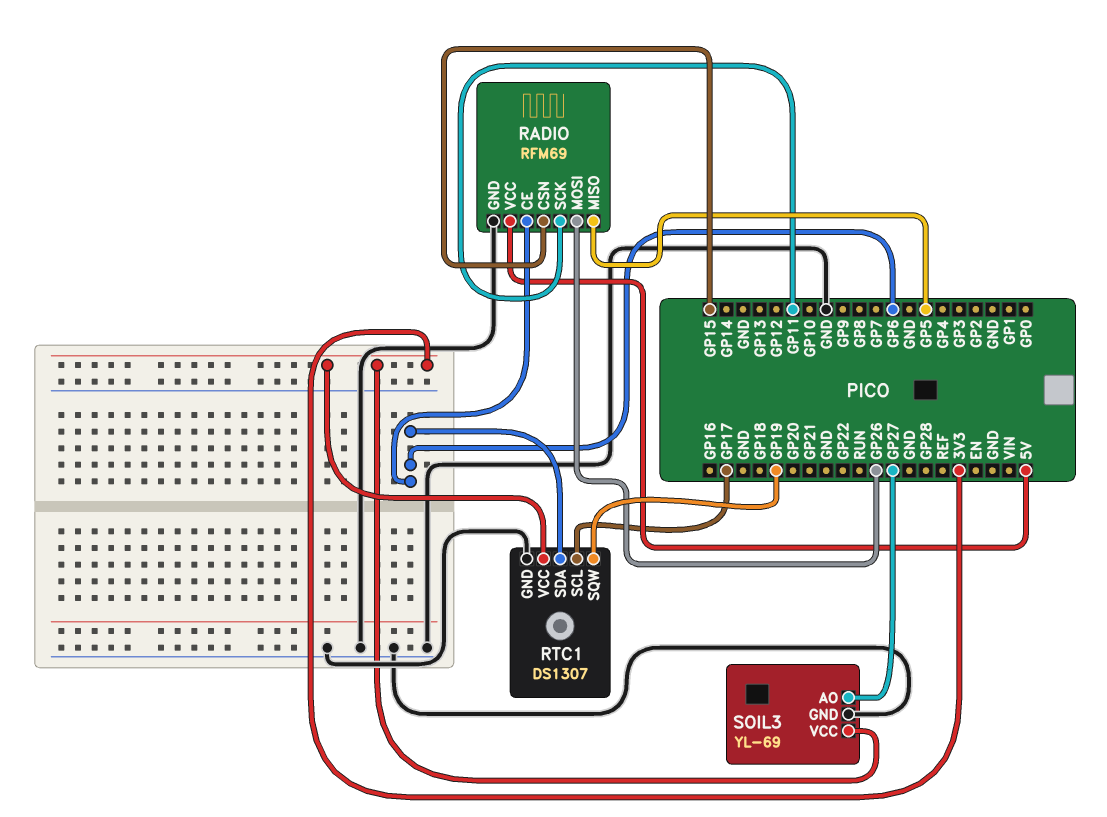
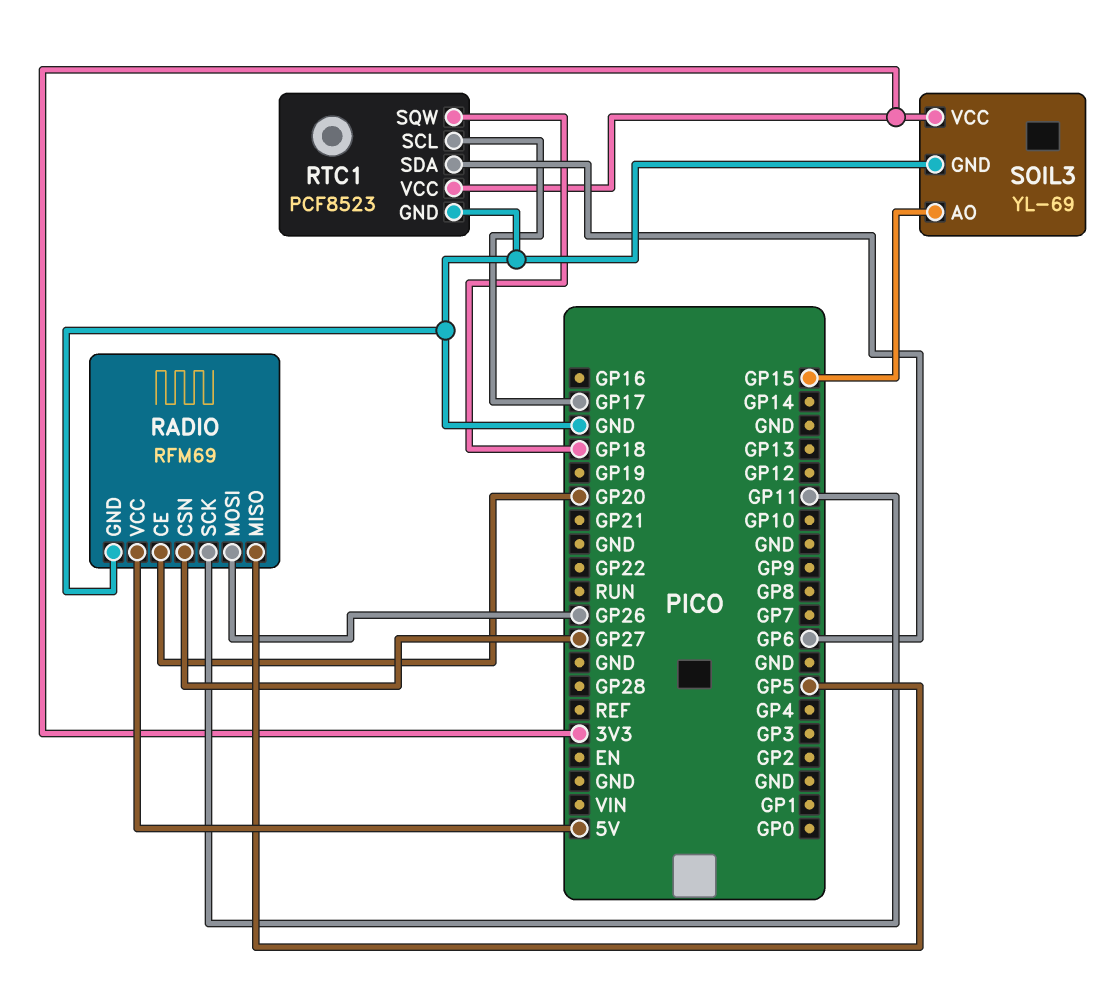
RADIO pin CE: GP6 -> GP20
RADIO pin CSN: GP15 -> GP27
RTC1: DS1307 -> PCF8523
RTC1 pin SQW: GP19 -> GP18
SOIL3 pin AO: GP27 -> GP15

